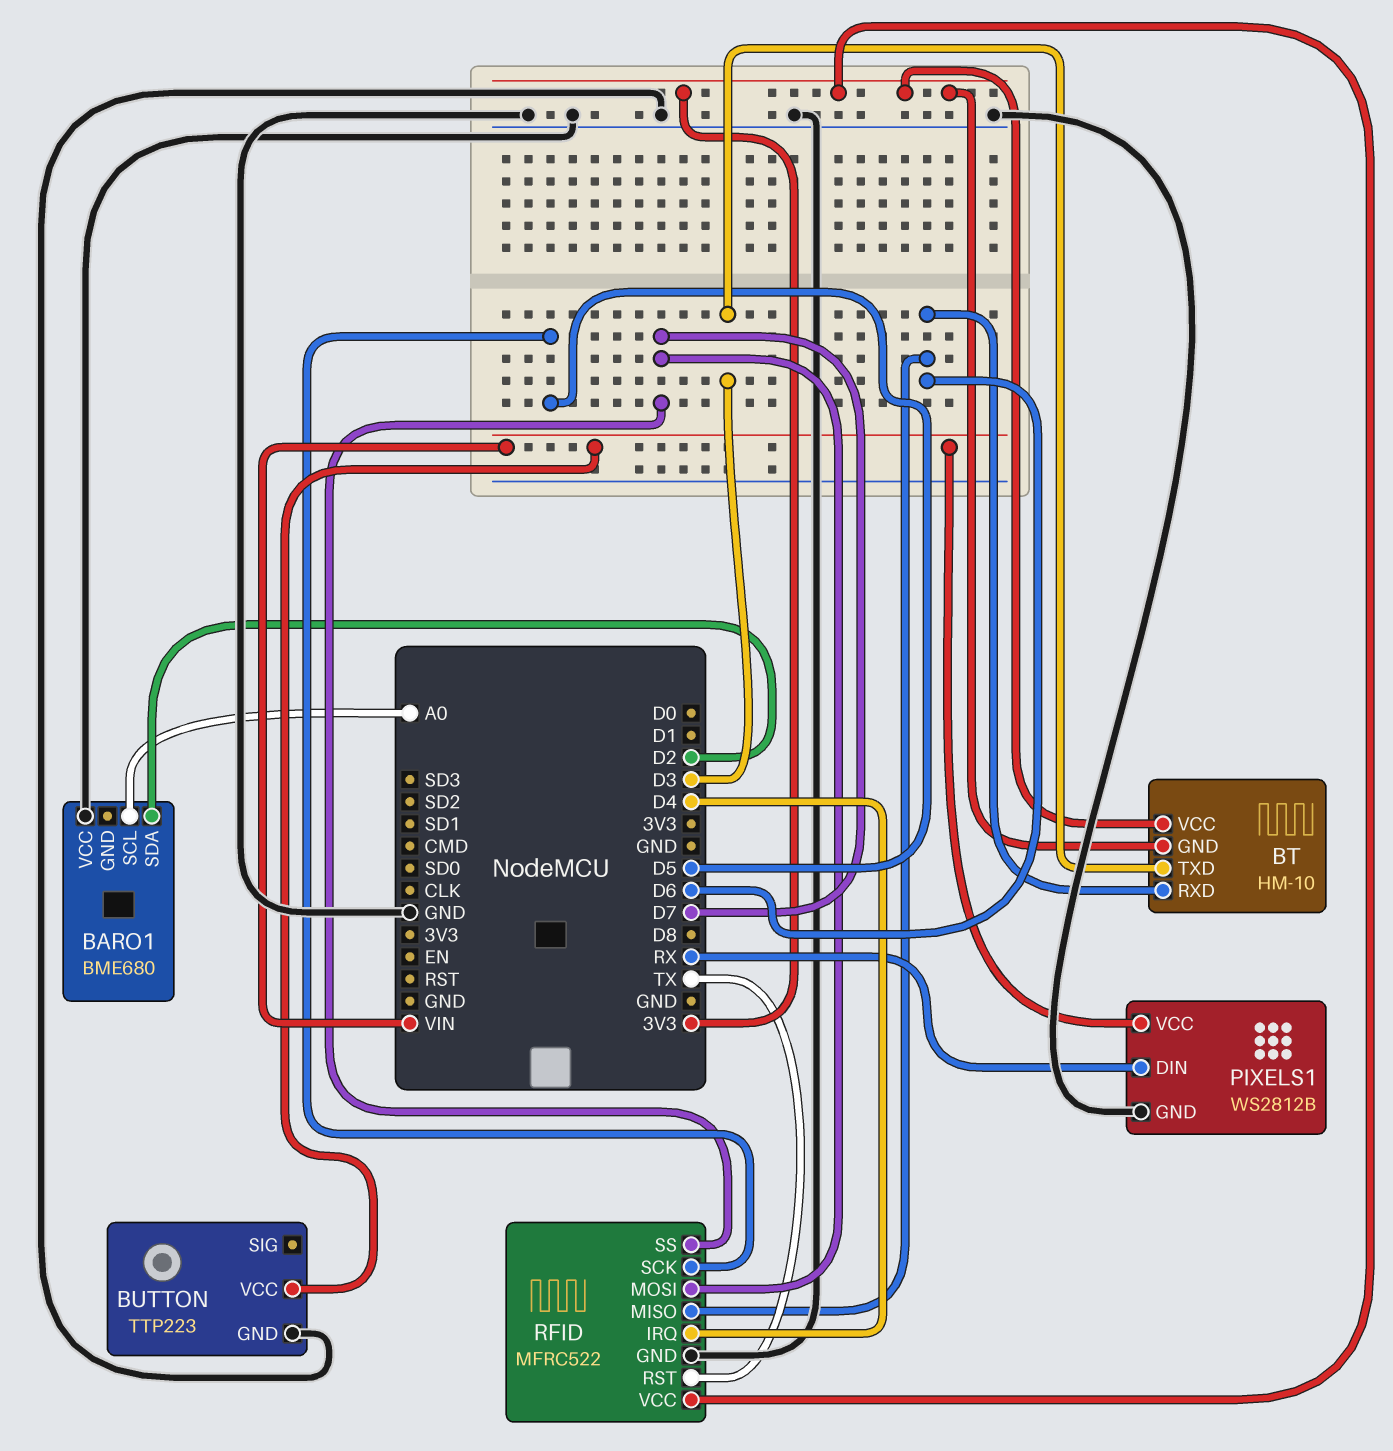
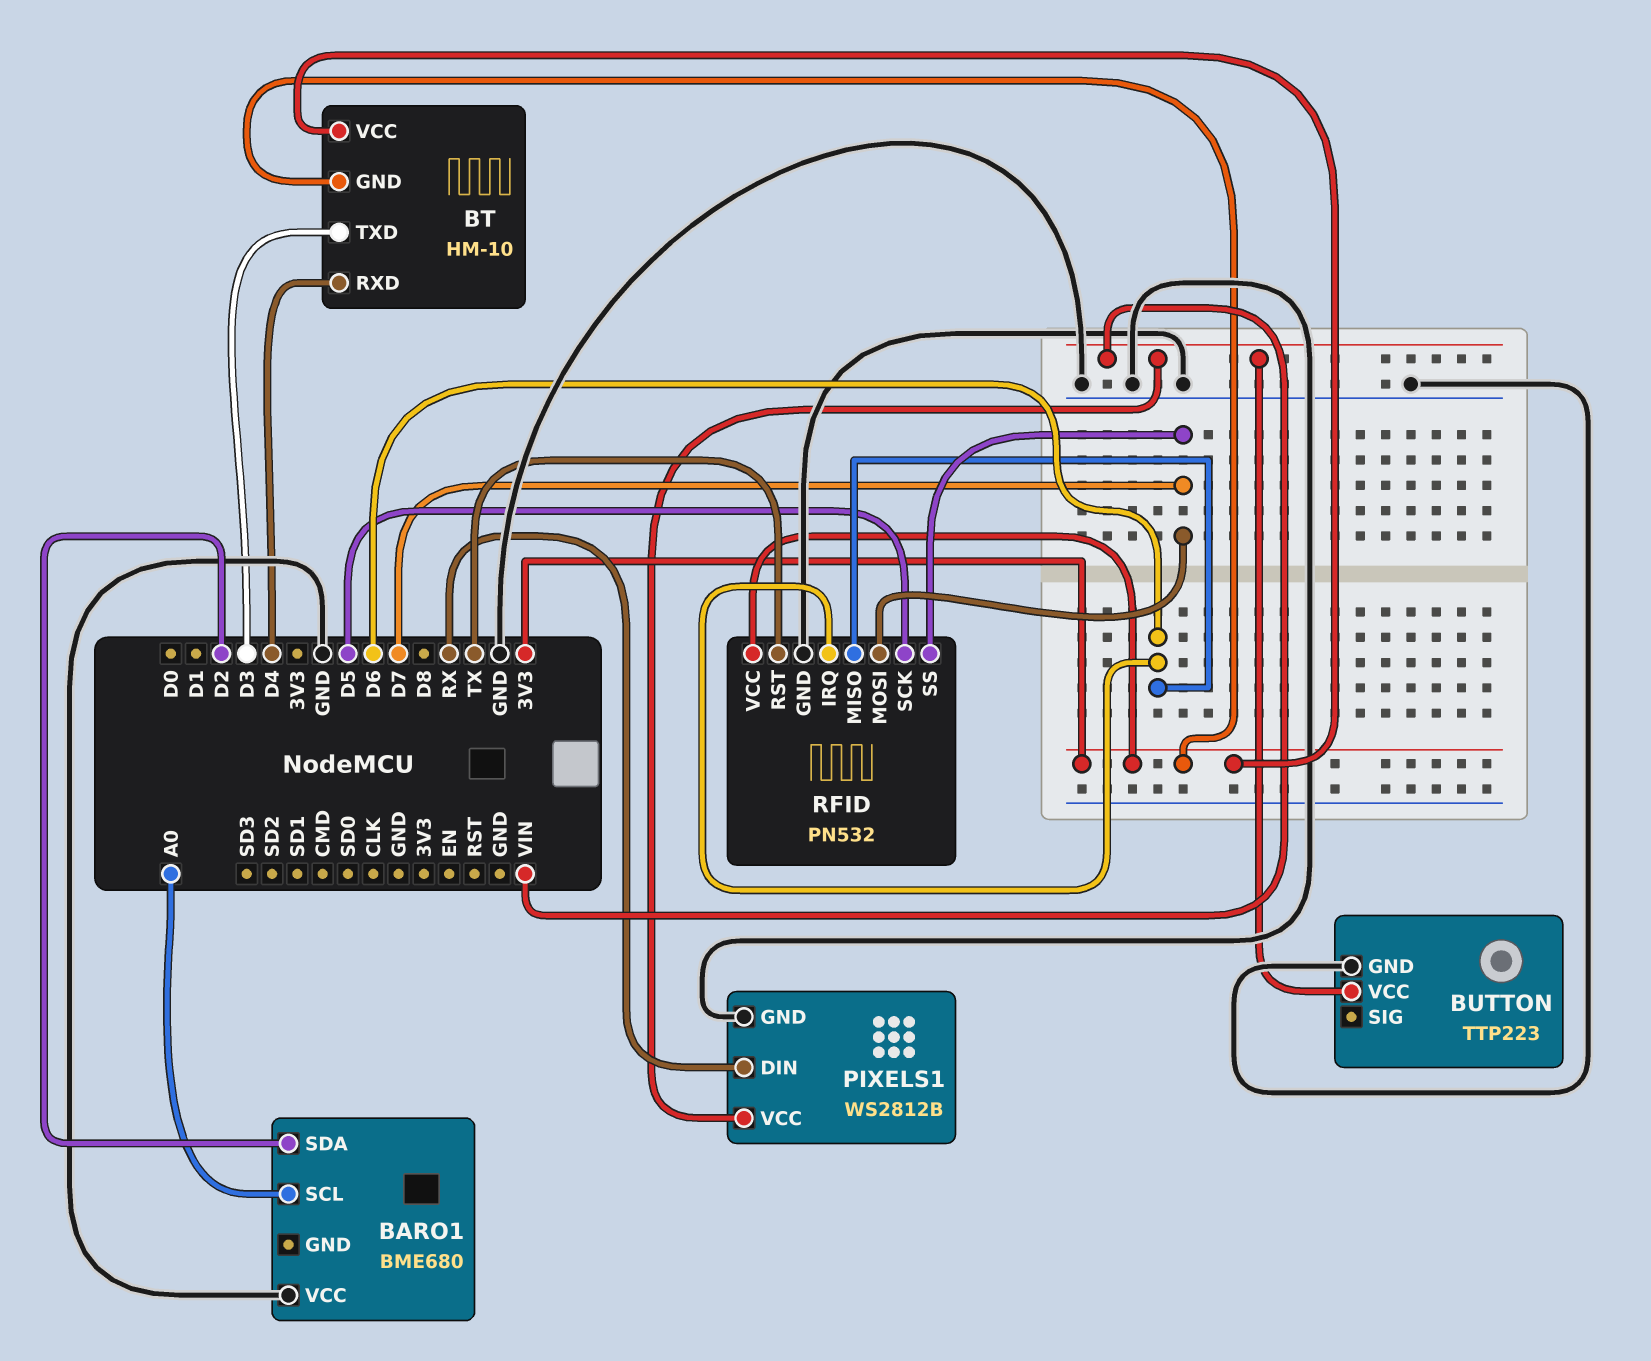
BT pin RXD: D6 -> D4
RFID: MFRC522 -> PN532
RFID pin IRQ: D4 -> D6

